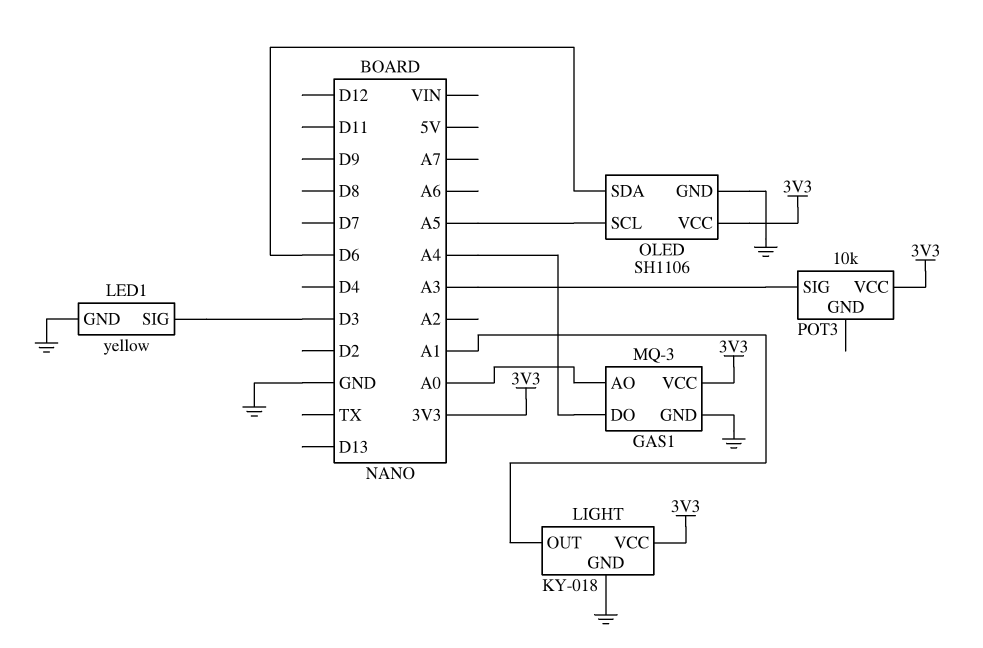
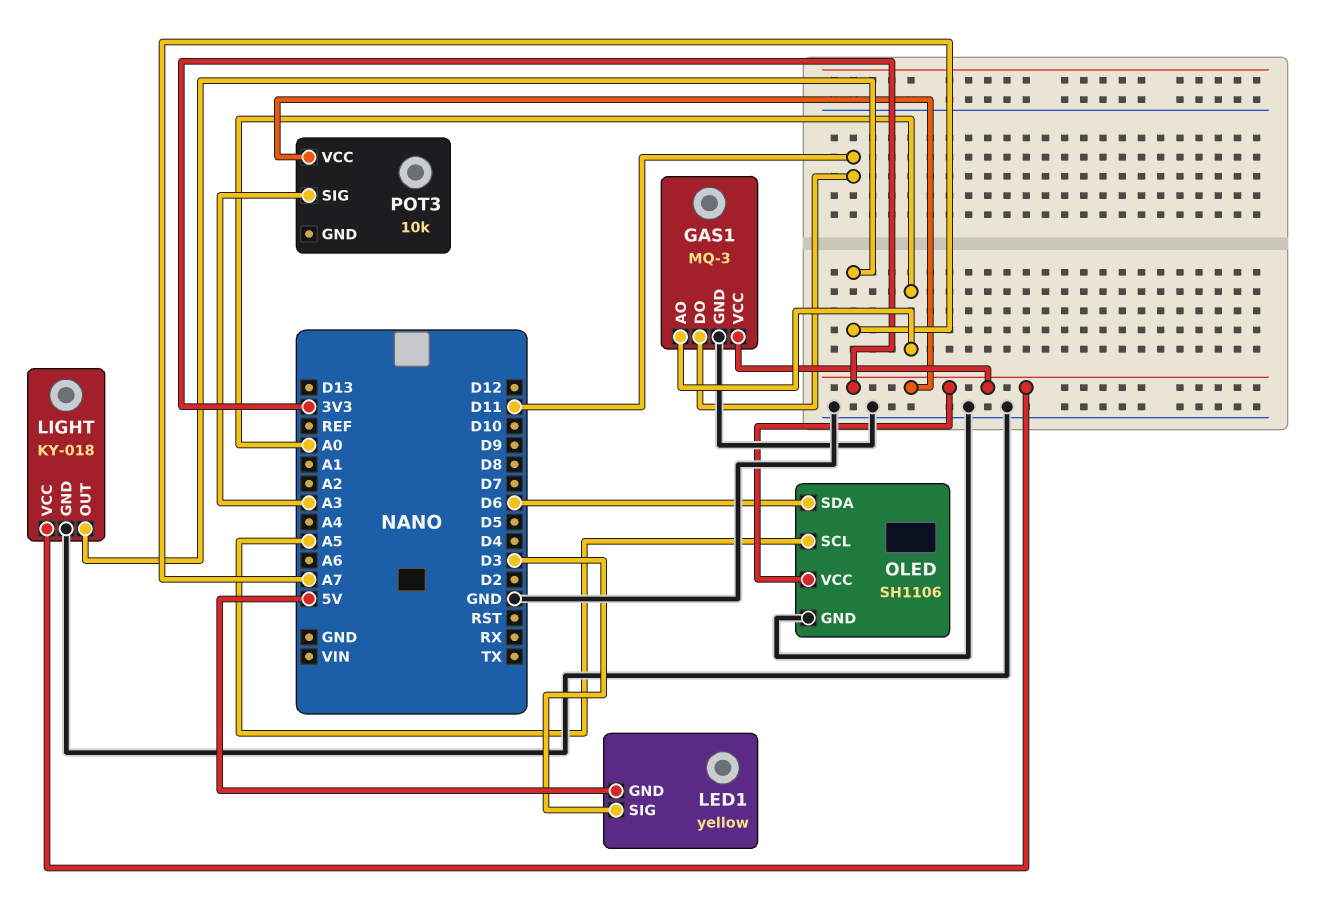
GAS1 pin DO: A4 -> D11
LED1 pin GND: GND -> 5V
LIGHT pin OUT: A1 -> A7

